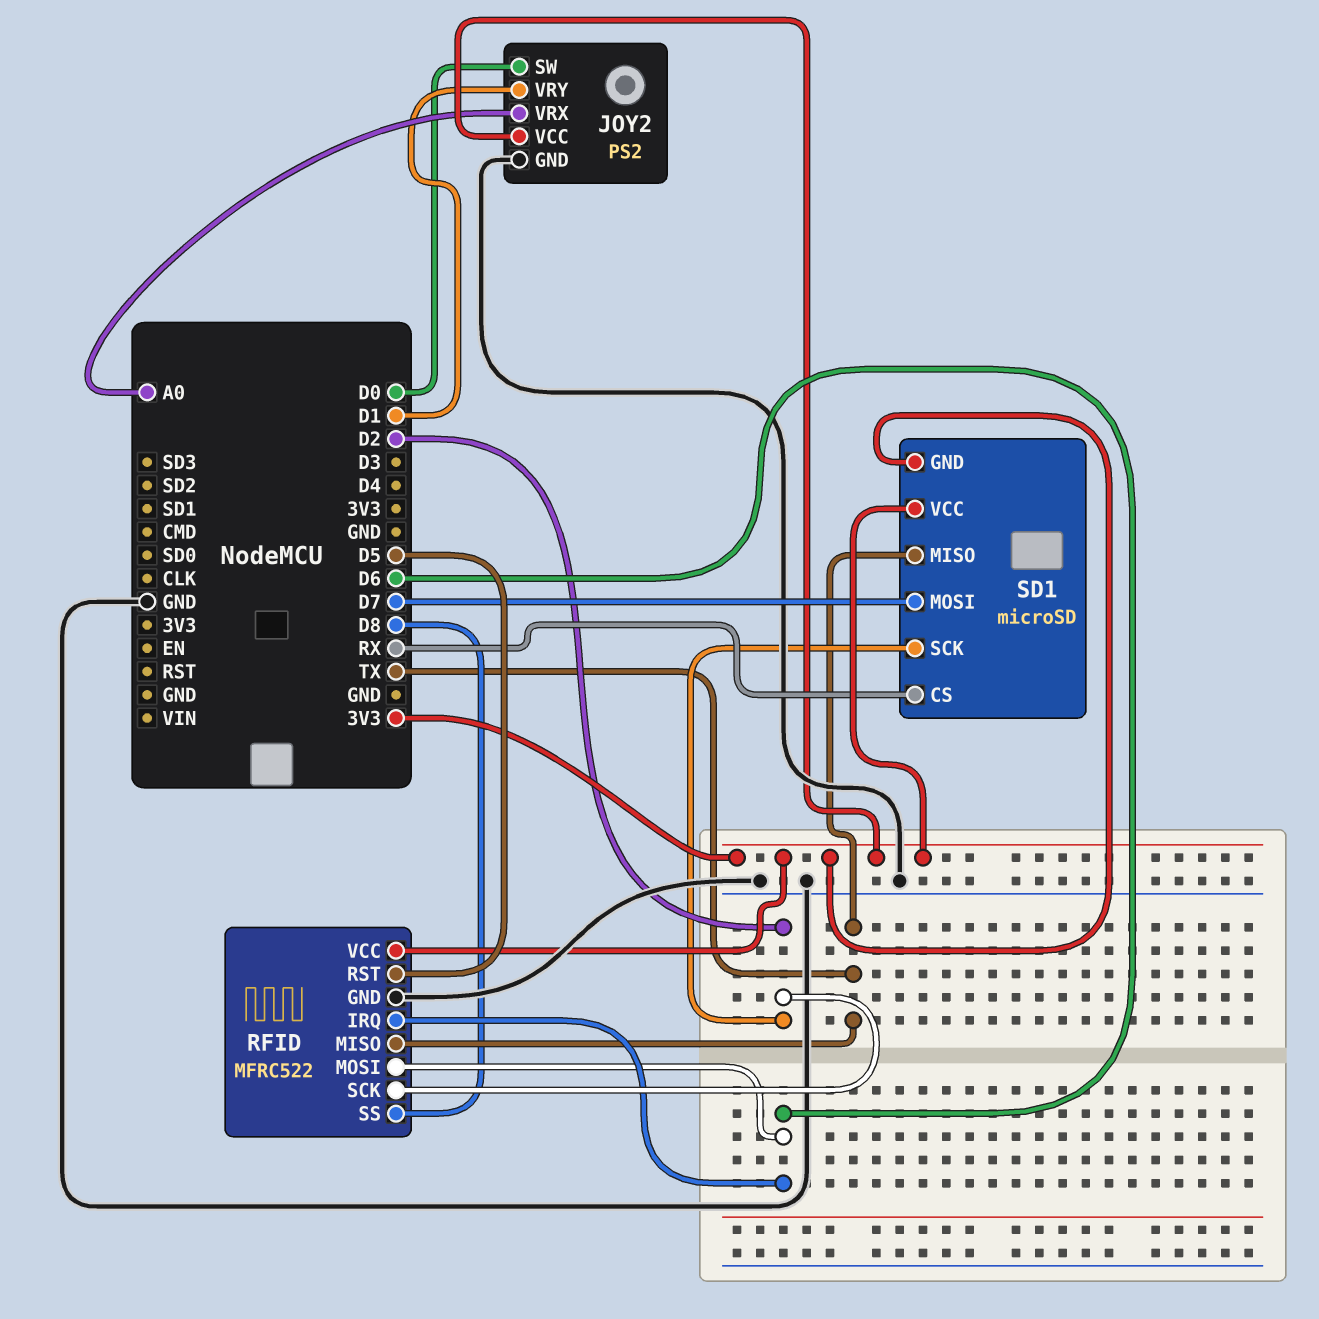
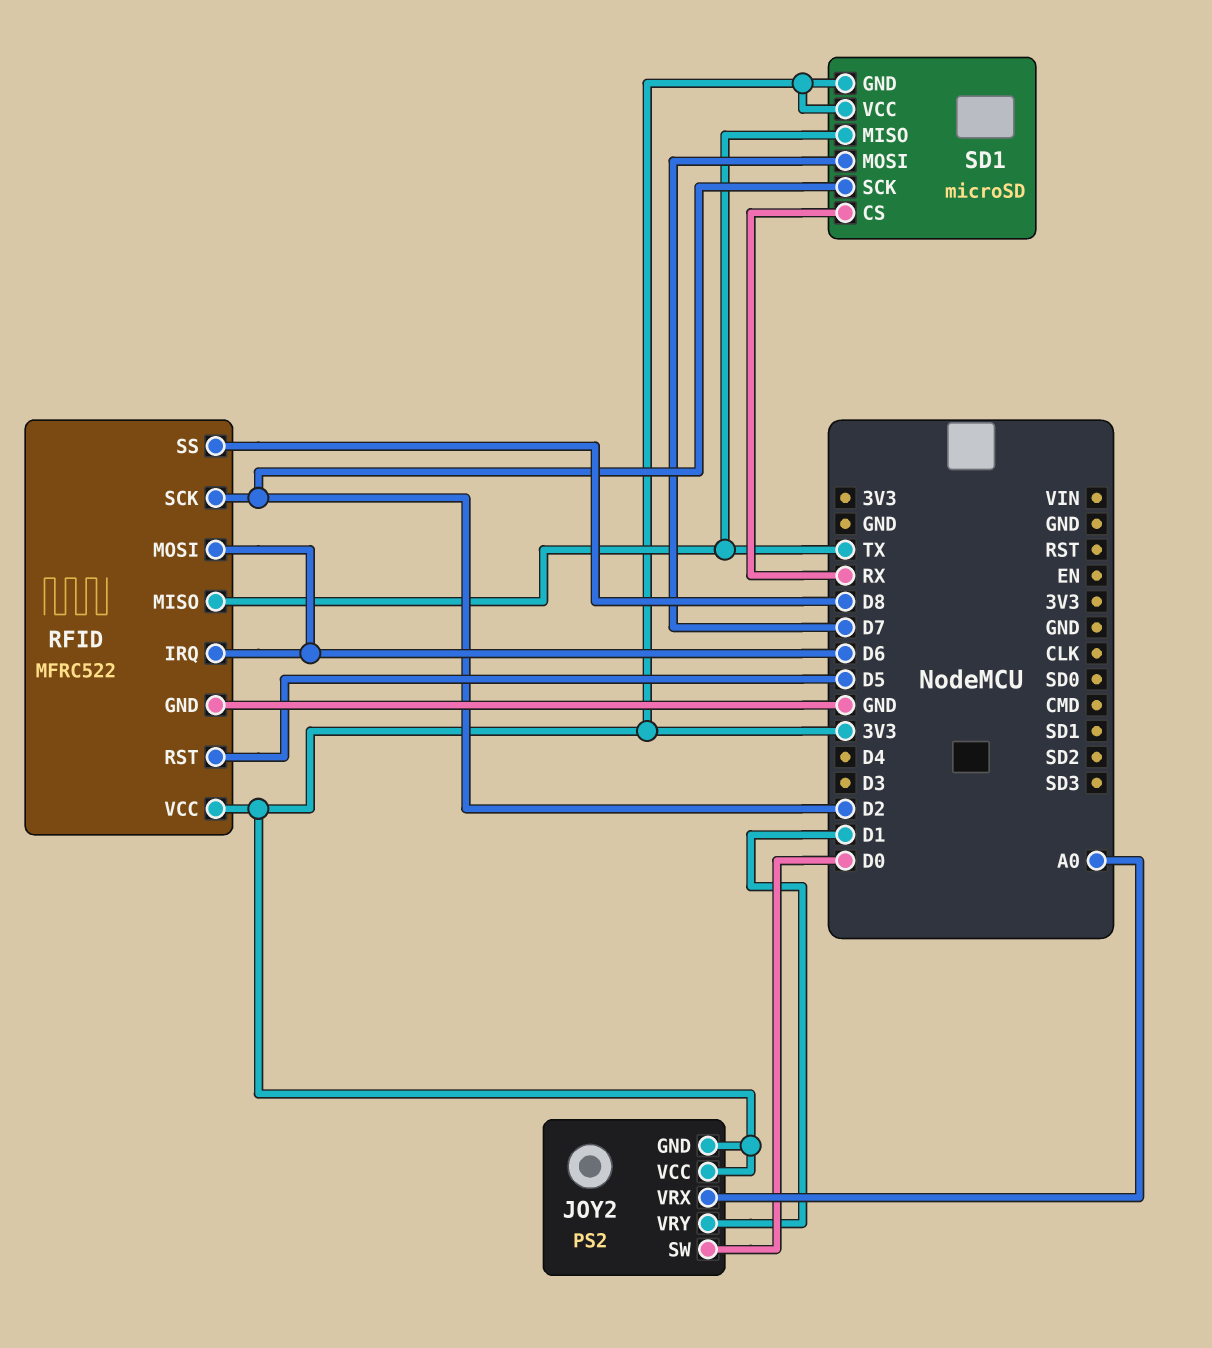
JOY2 pin GND: GND -> 3V3

